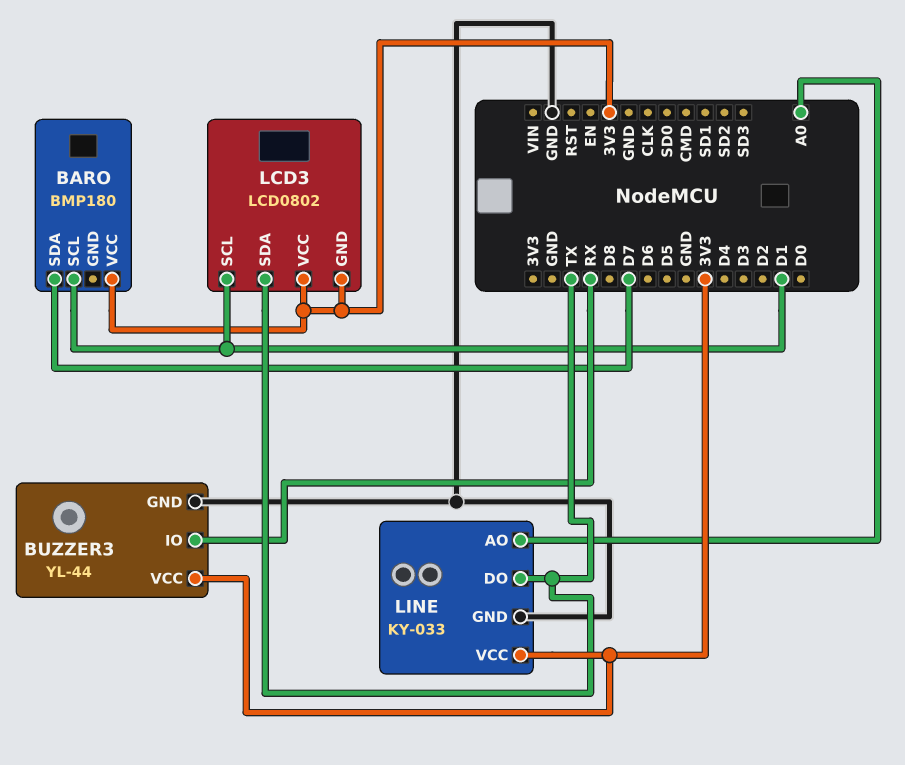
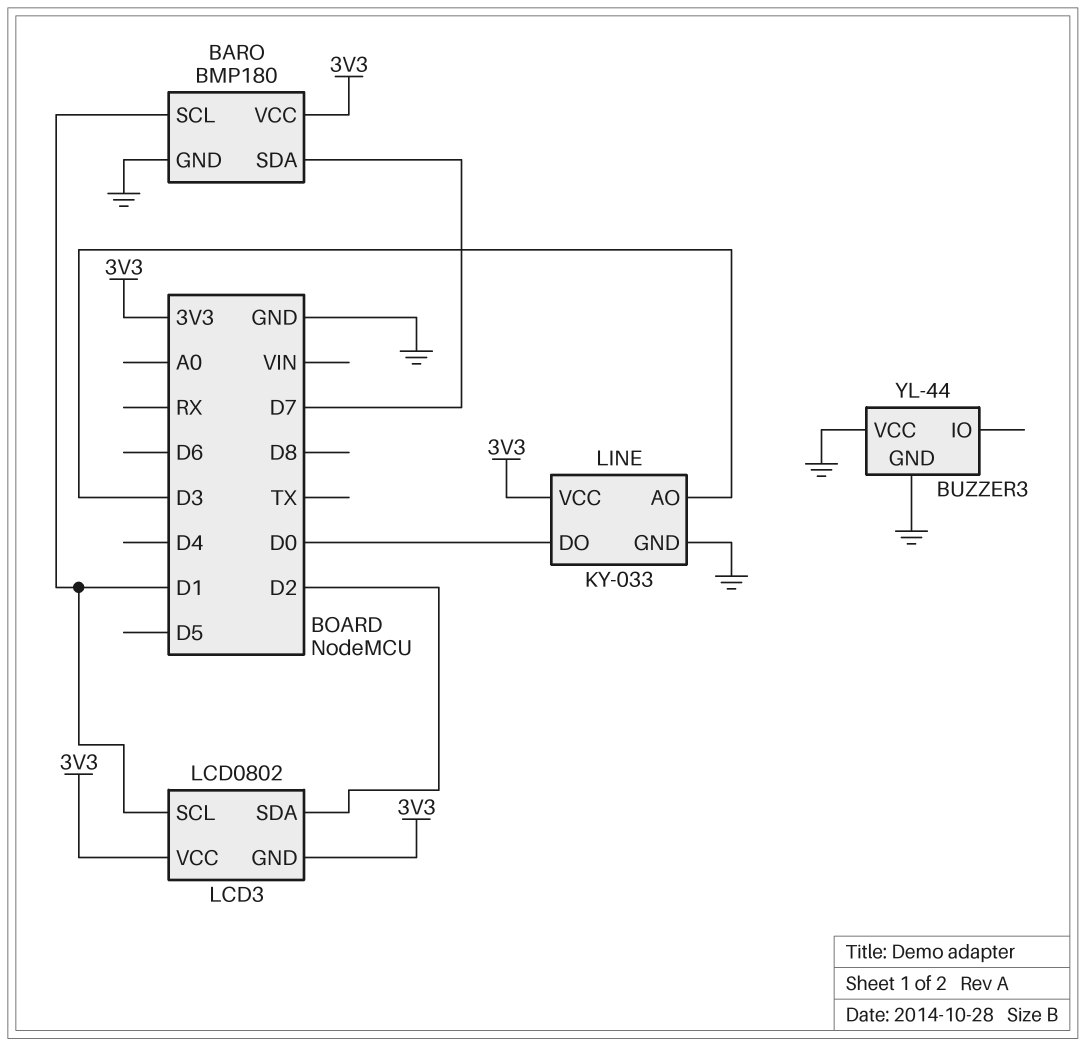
BARO pin GND: none -> GND
BUZZER3 pin IO: RX -> none
BUZZER3 pin VCC: 3V3 -> GND
LCD3 pin SDA: TX -> D2
LINE pin AO: A0 -> D3
LINE pin DO: TX -> D0

